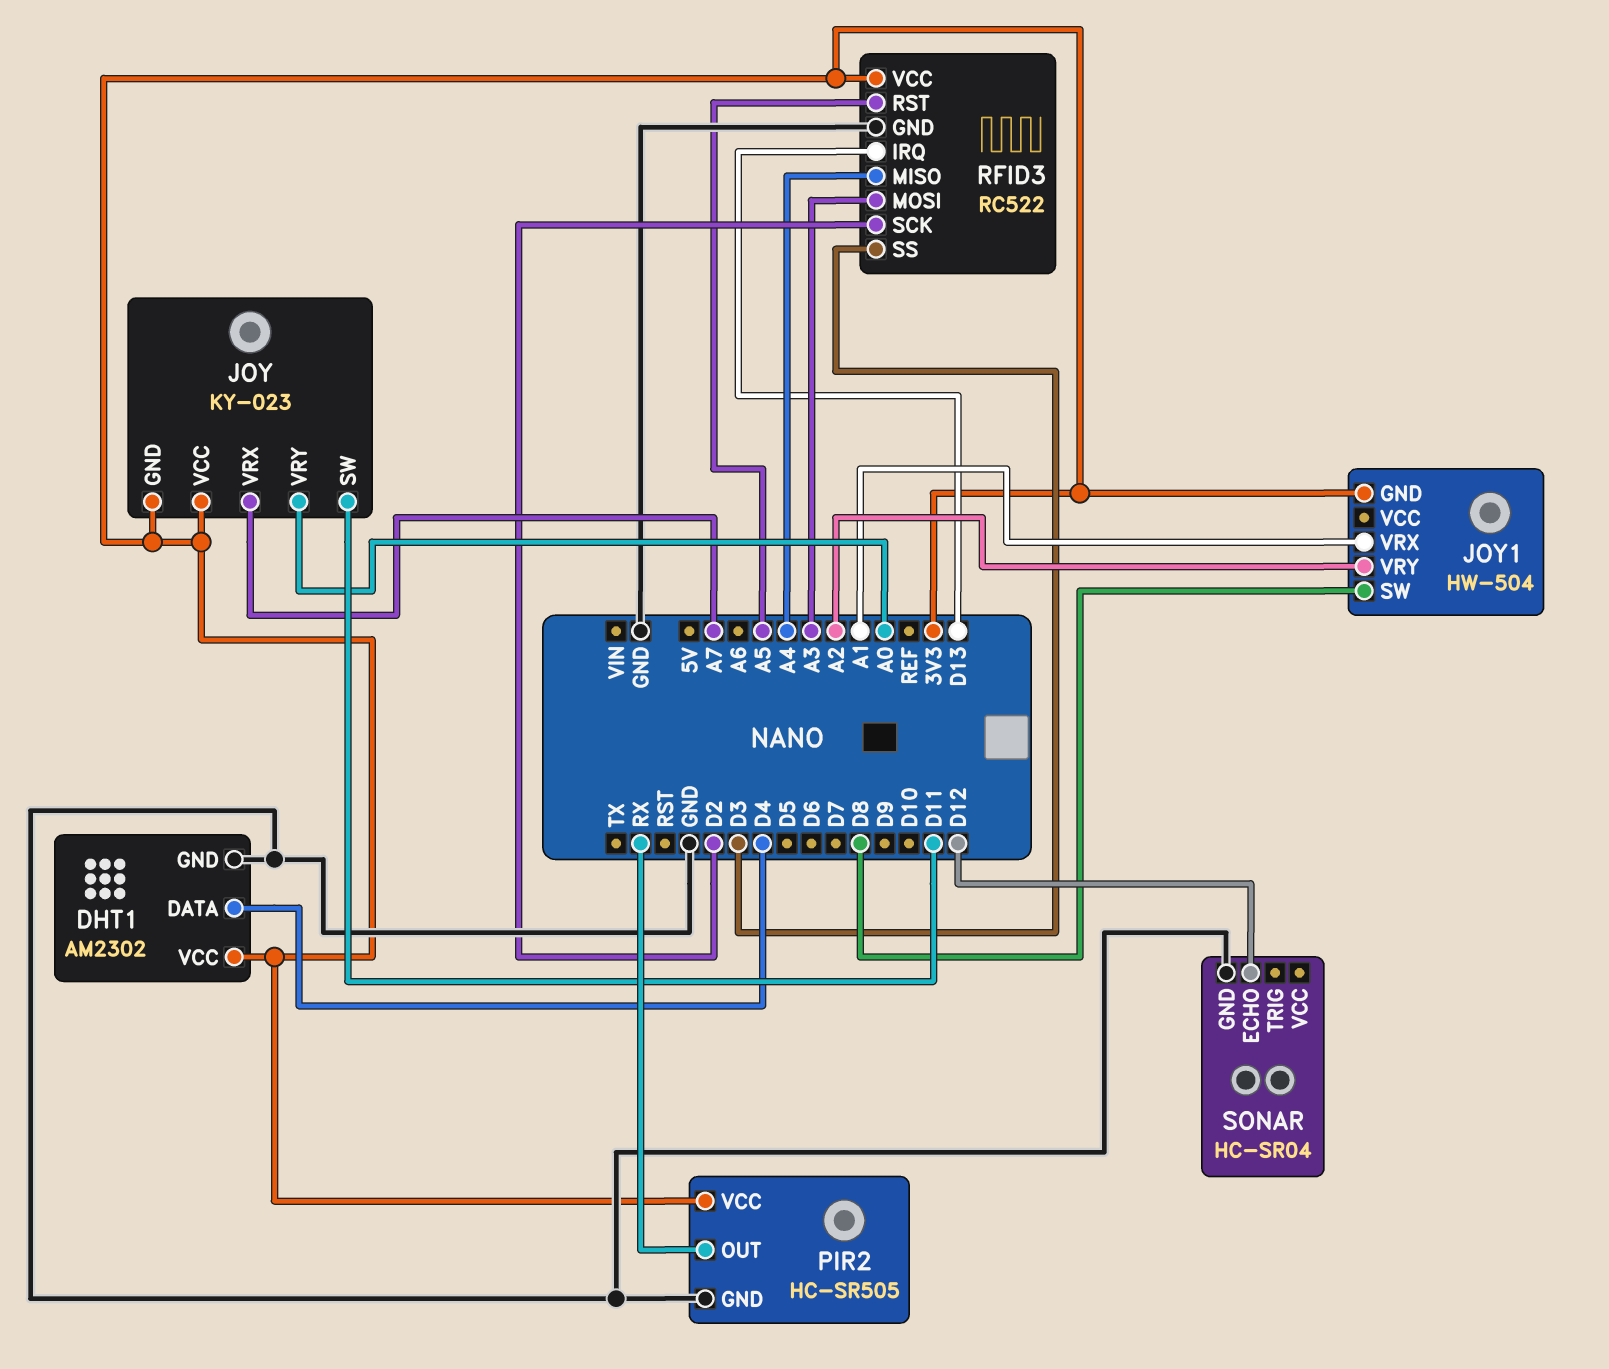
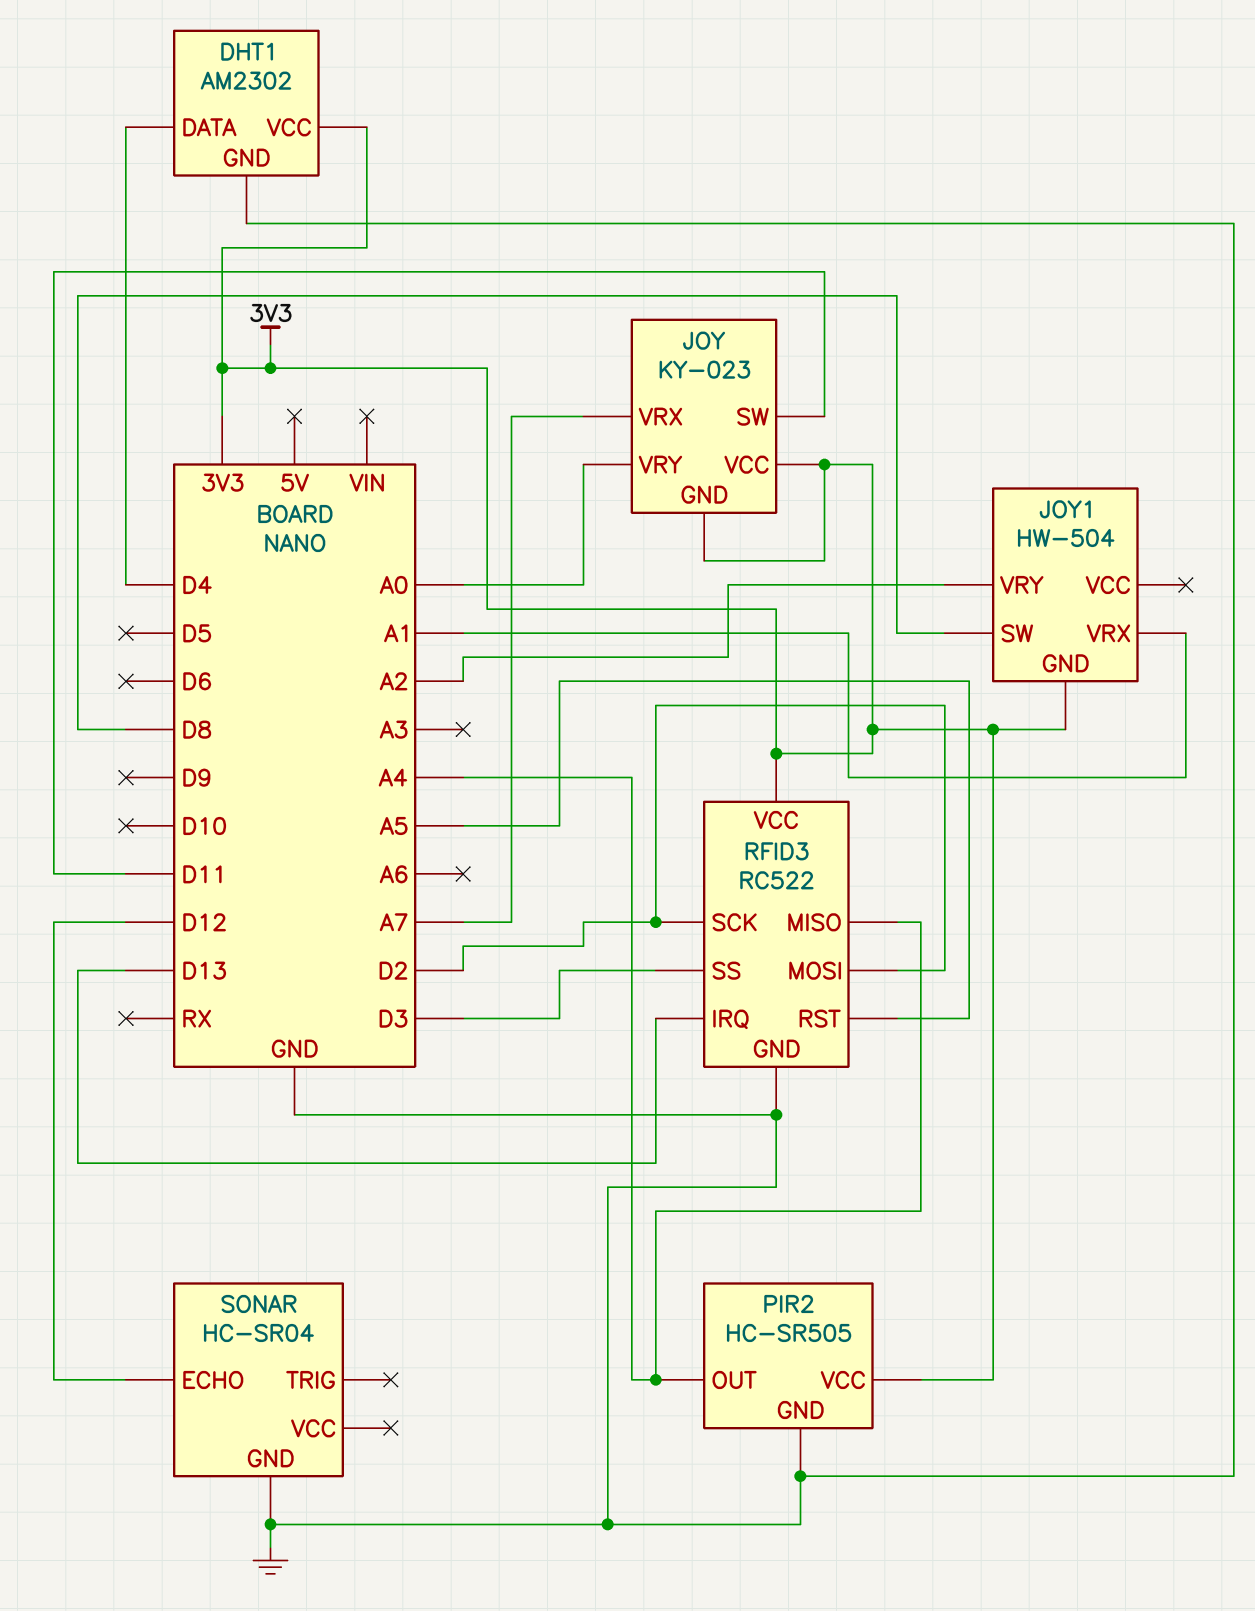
PIR2 pin OUT: RX -> A4
RFID3 pin MOSI: A3 -> D2

